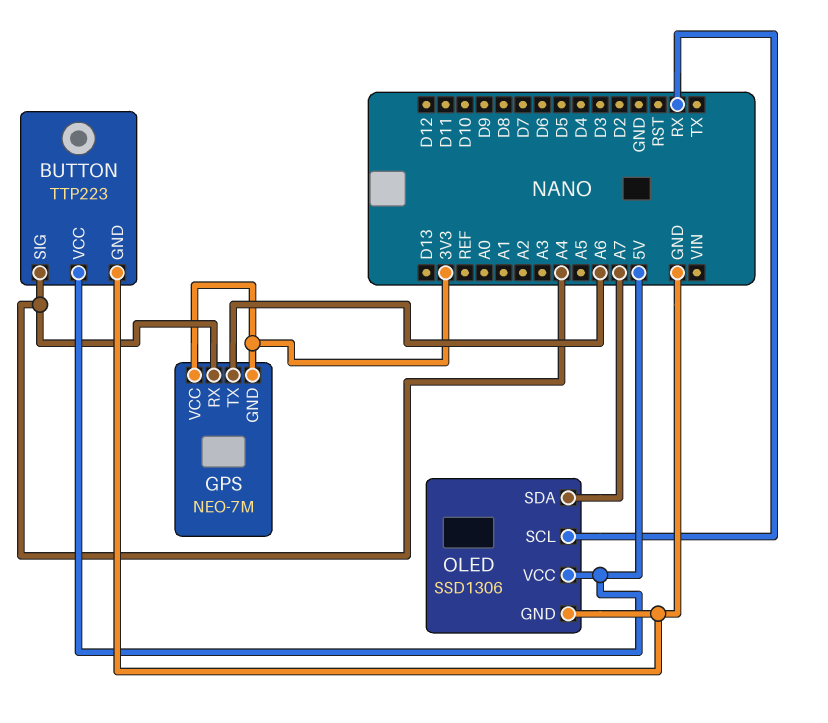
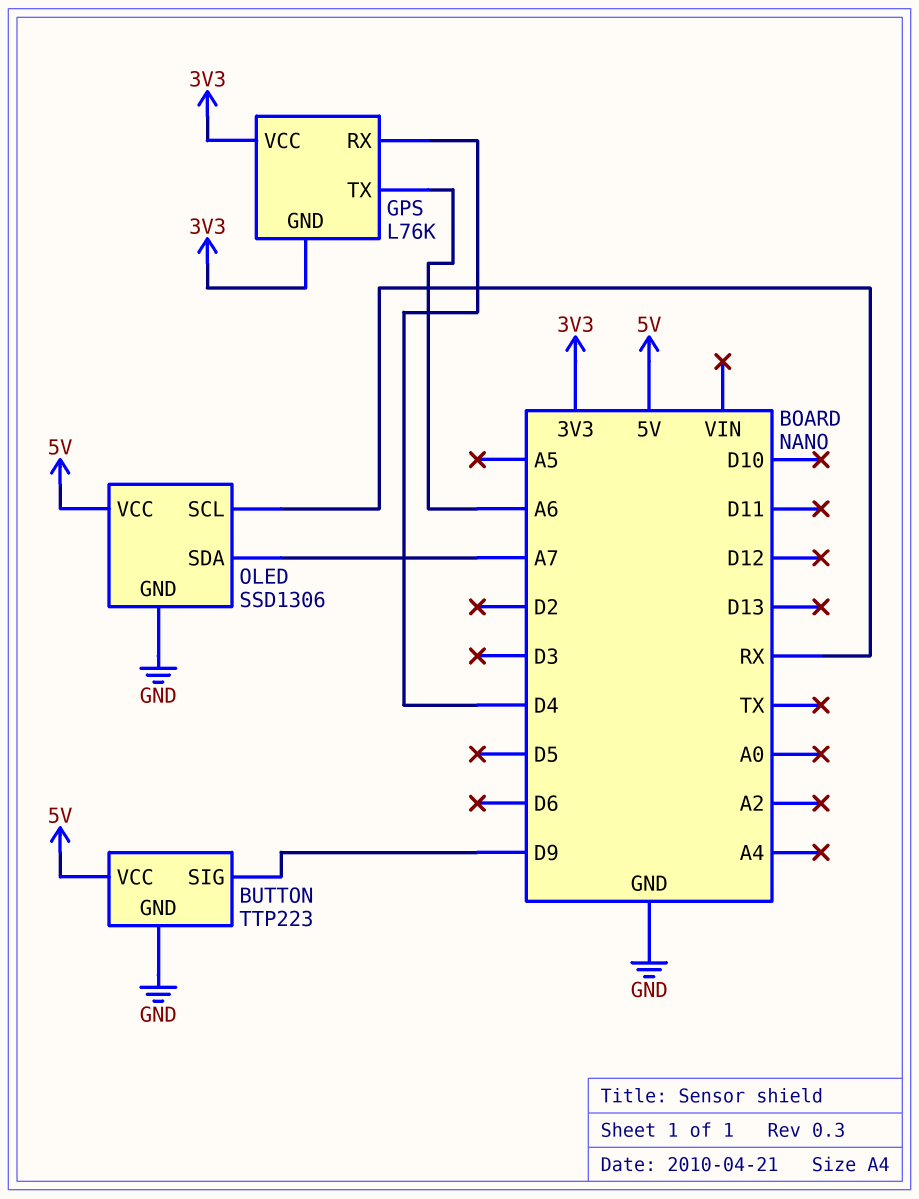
BUTTON pin SIG: A4 -> D9
GPS: NEO-7M -> L76K
GPS pin RX: A4 -> D4

